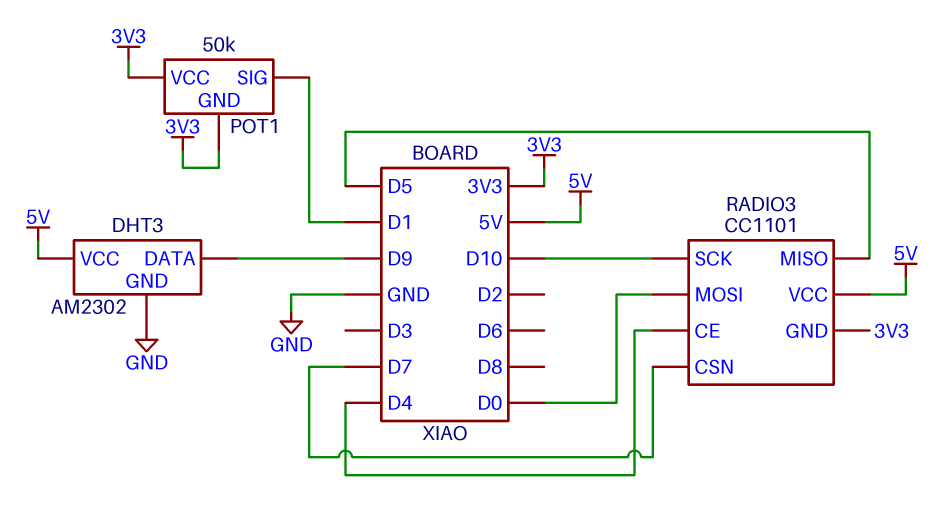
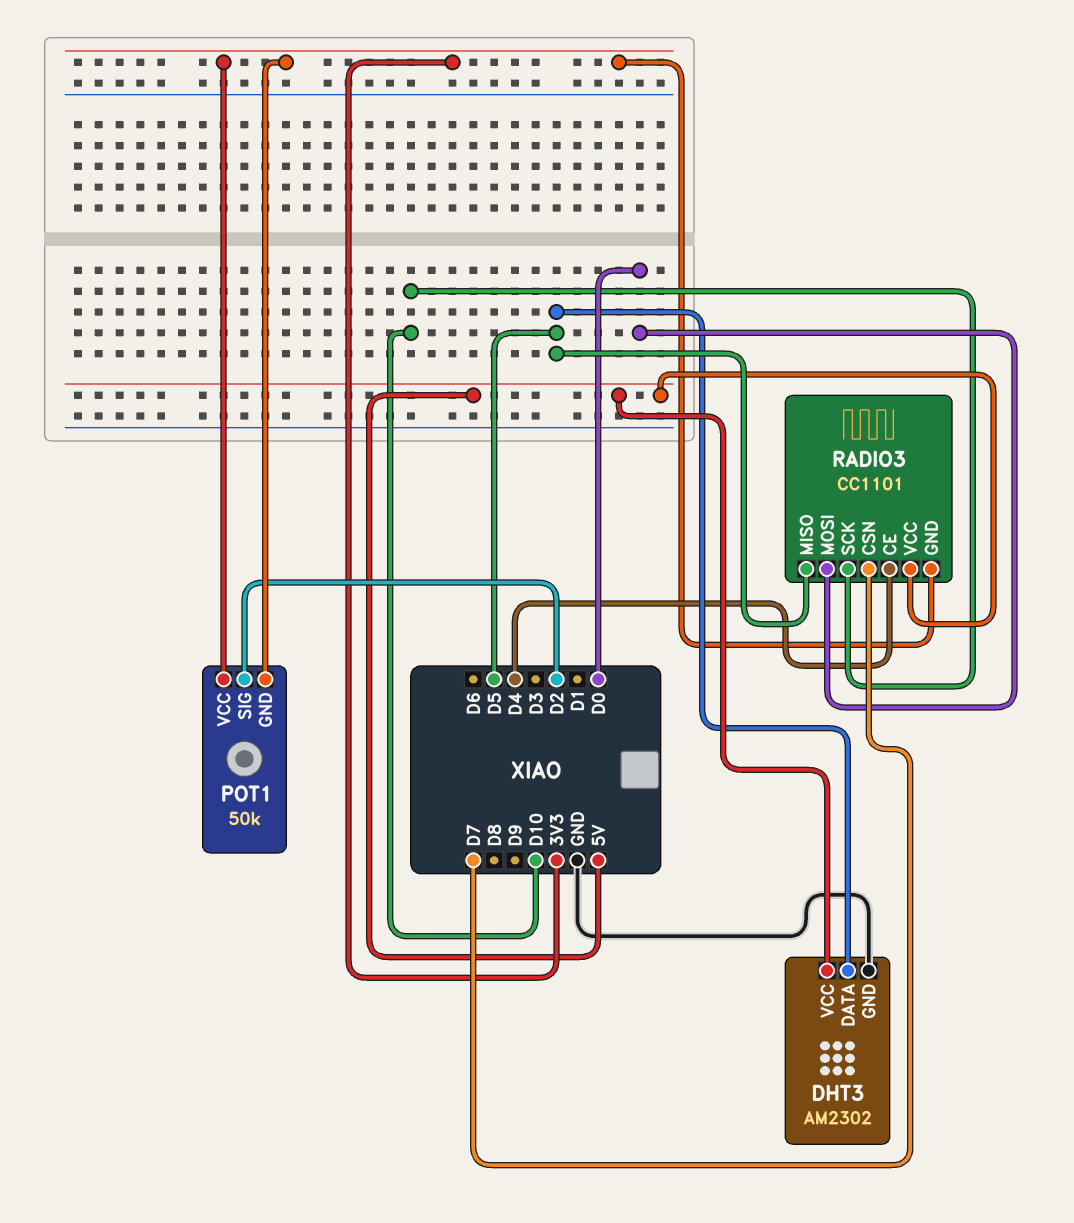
DHT3 pin DATA: D9 -> D5
POT1 pin SIG: D1 -> D2

